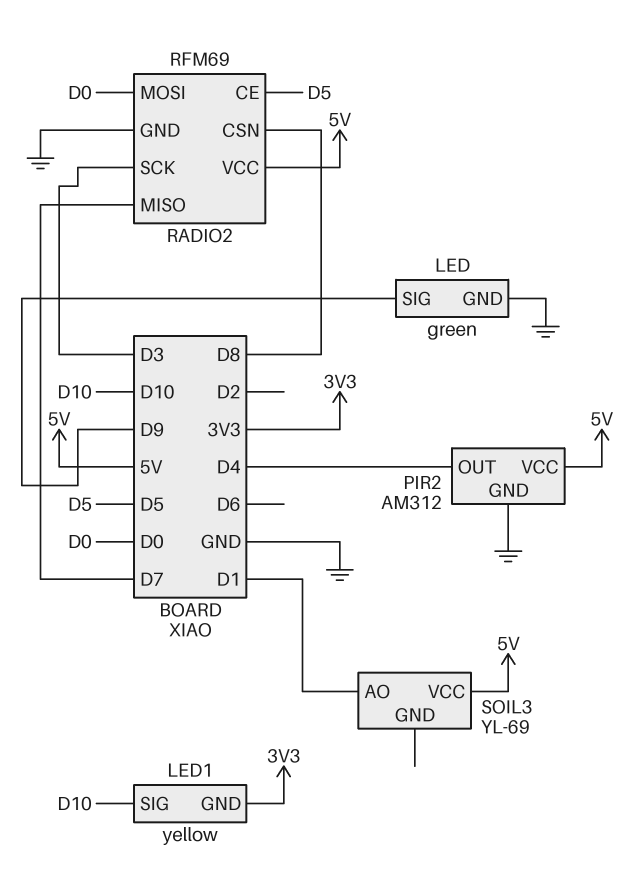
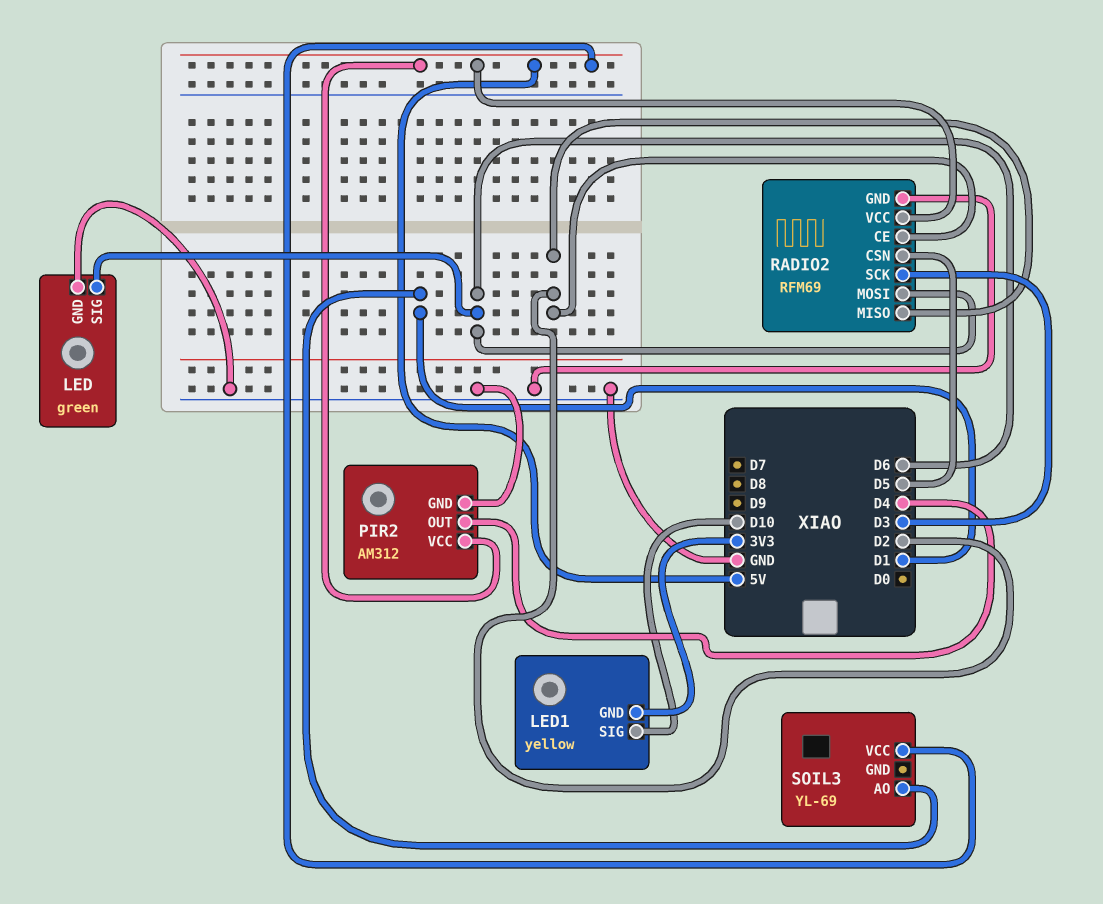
LED pin SIG: D9 -> D6
RADIO2 pin CE: D5 -> D2
RADIO2 pin CSN: D8 -> D5
RADIO2 pin MISO: D7 -> D2
RADIO2 pin MOSI: D0 -> D6

